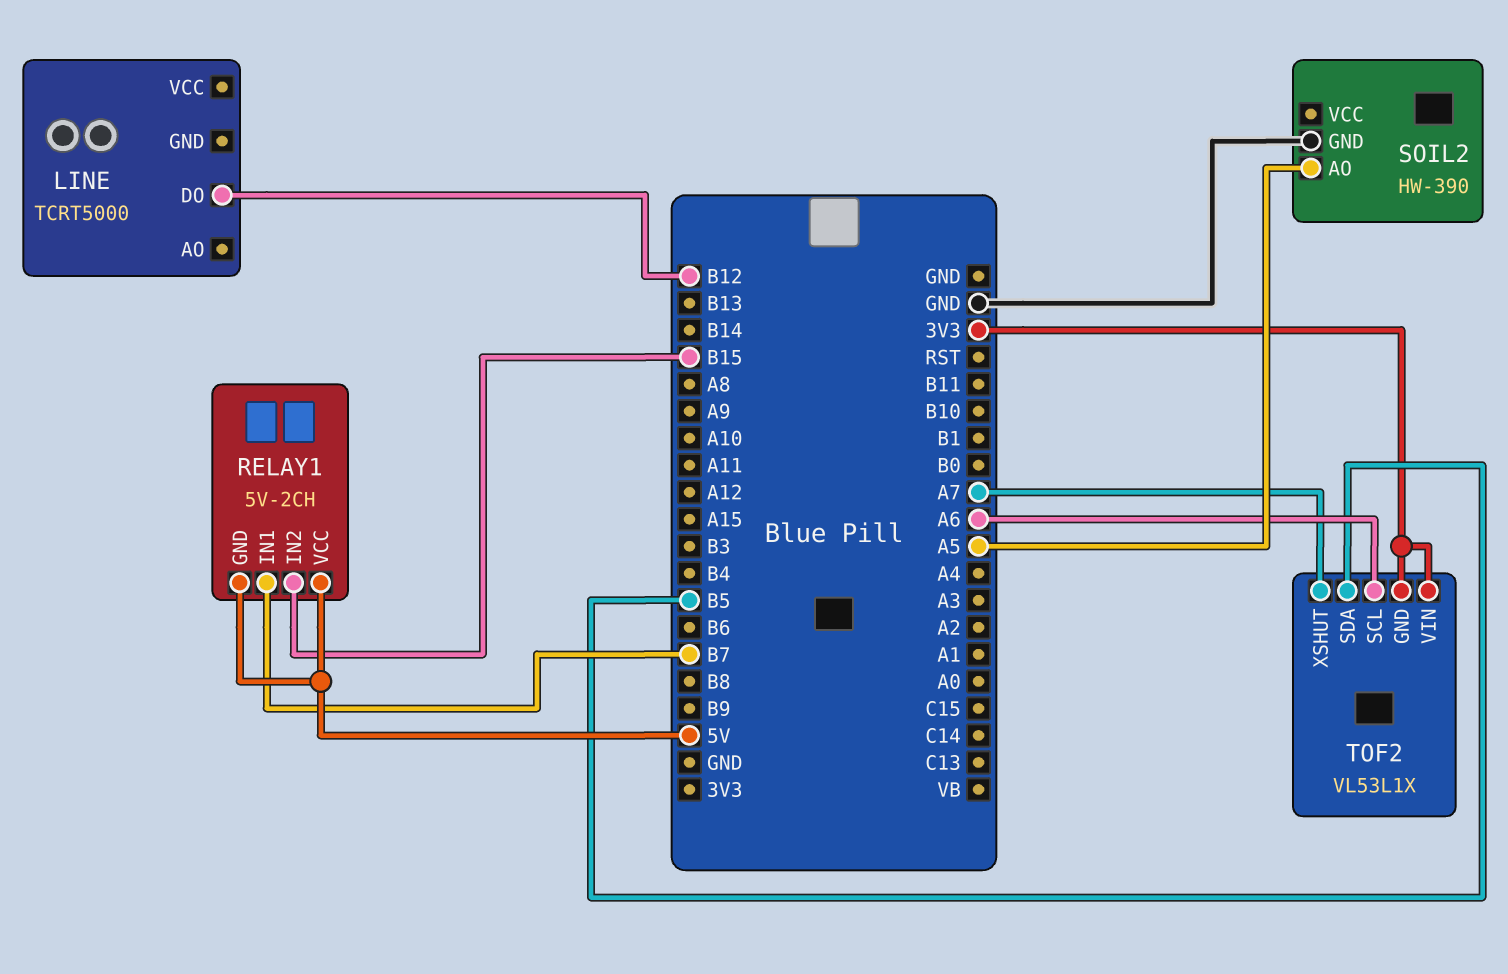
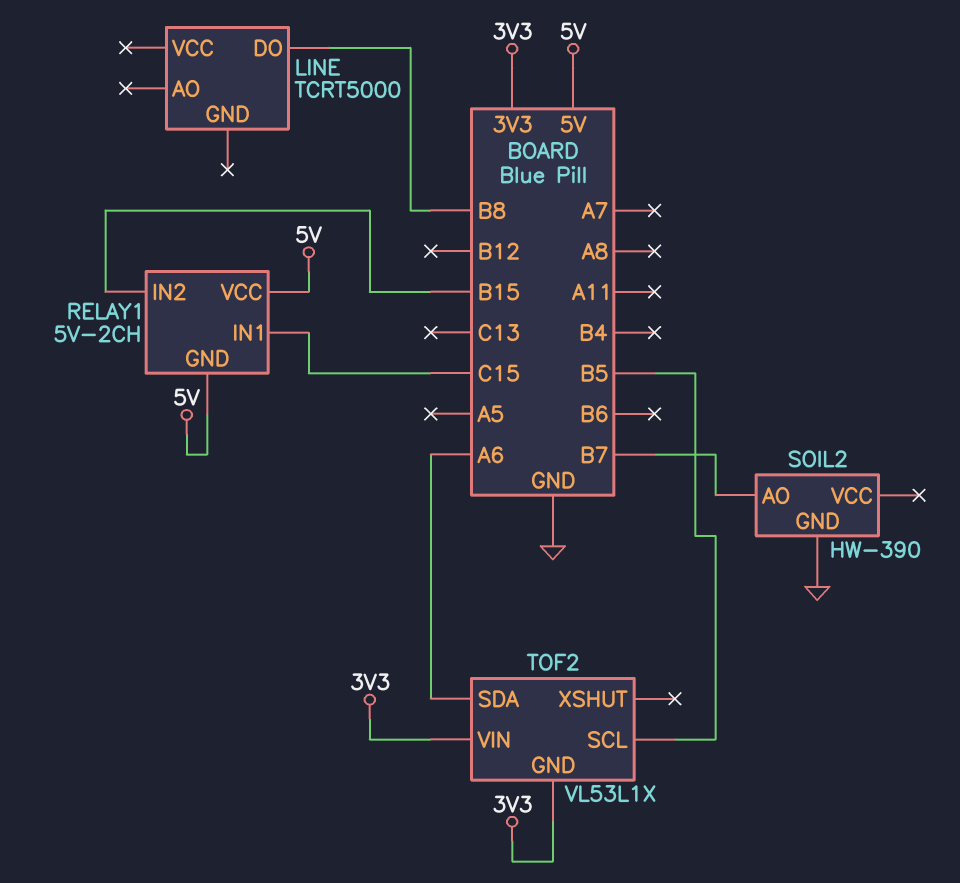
LINE pin DO: B12 -> B8
RELAY1 pin IN1: B7 -> C15
SOIL2 pin AO: A5 -> B7
TOF2 pin SCL: A6 -> B5
TOF2 pin SDA: B5 -> A6
TOF2 pin XSHUT: A7 -> none

